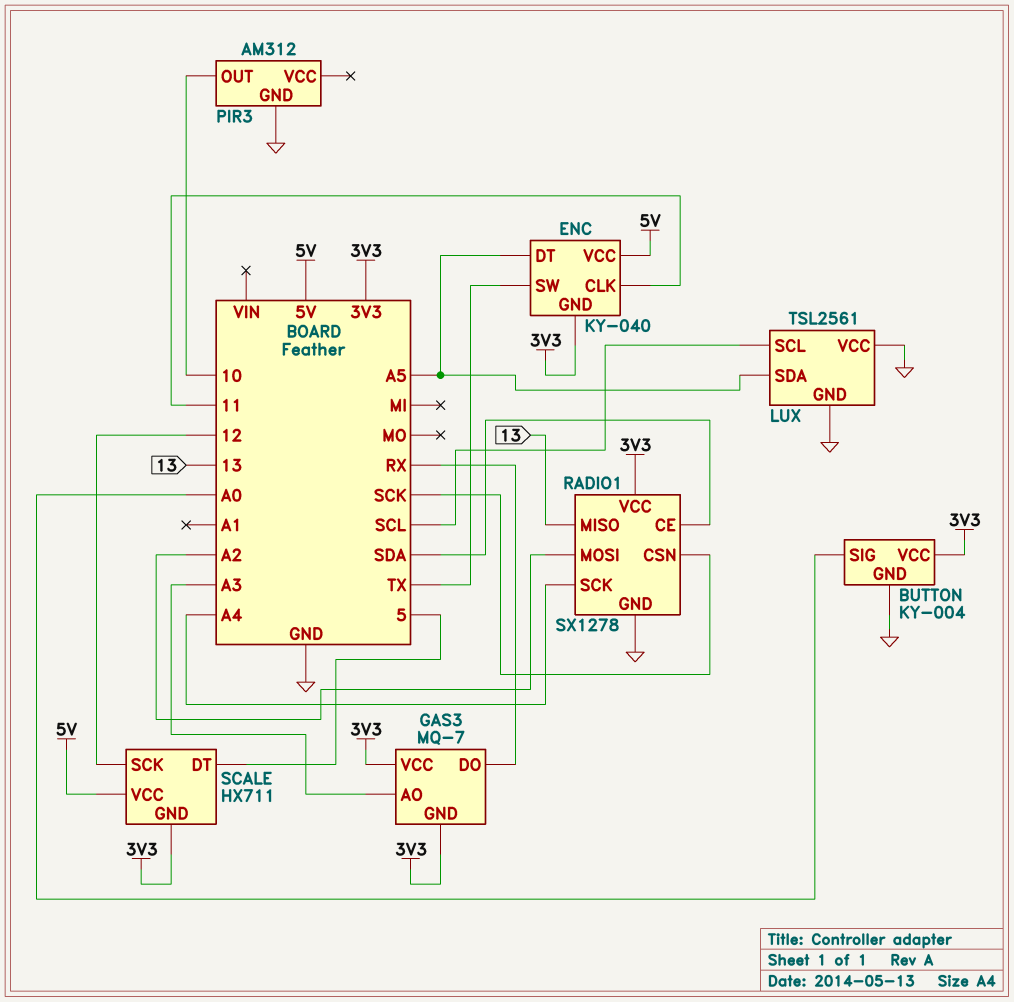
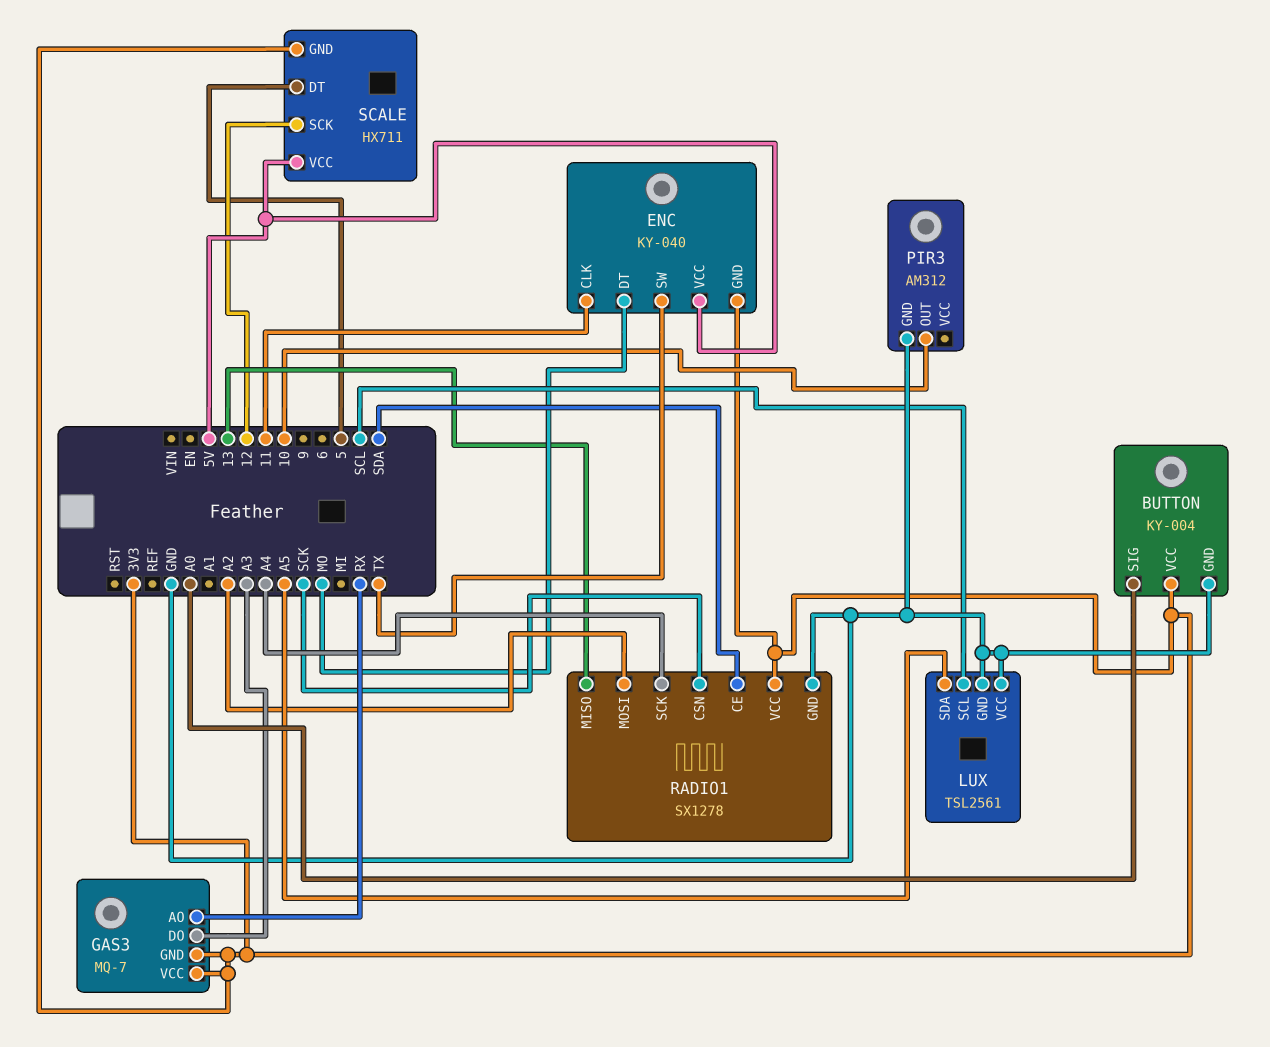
ENC pin DT: A5 -> MO
GAS3 pin AO: A3 -> RX
GAS3 pin DO: RX -> A3

